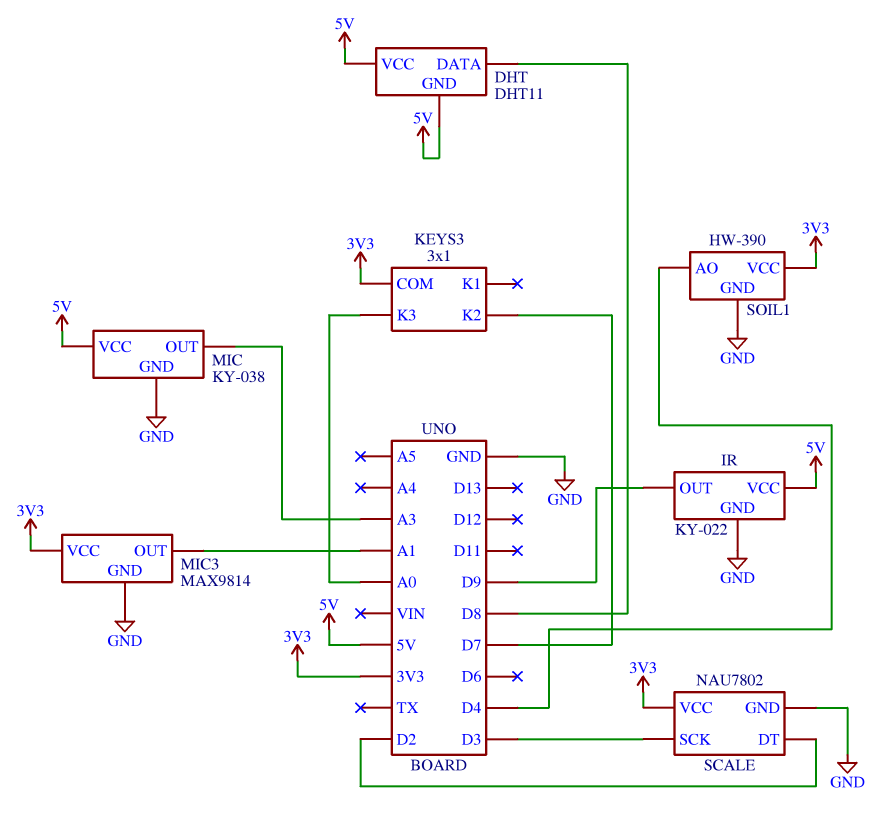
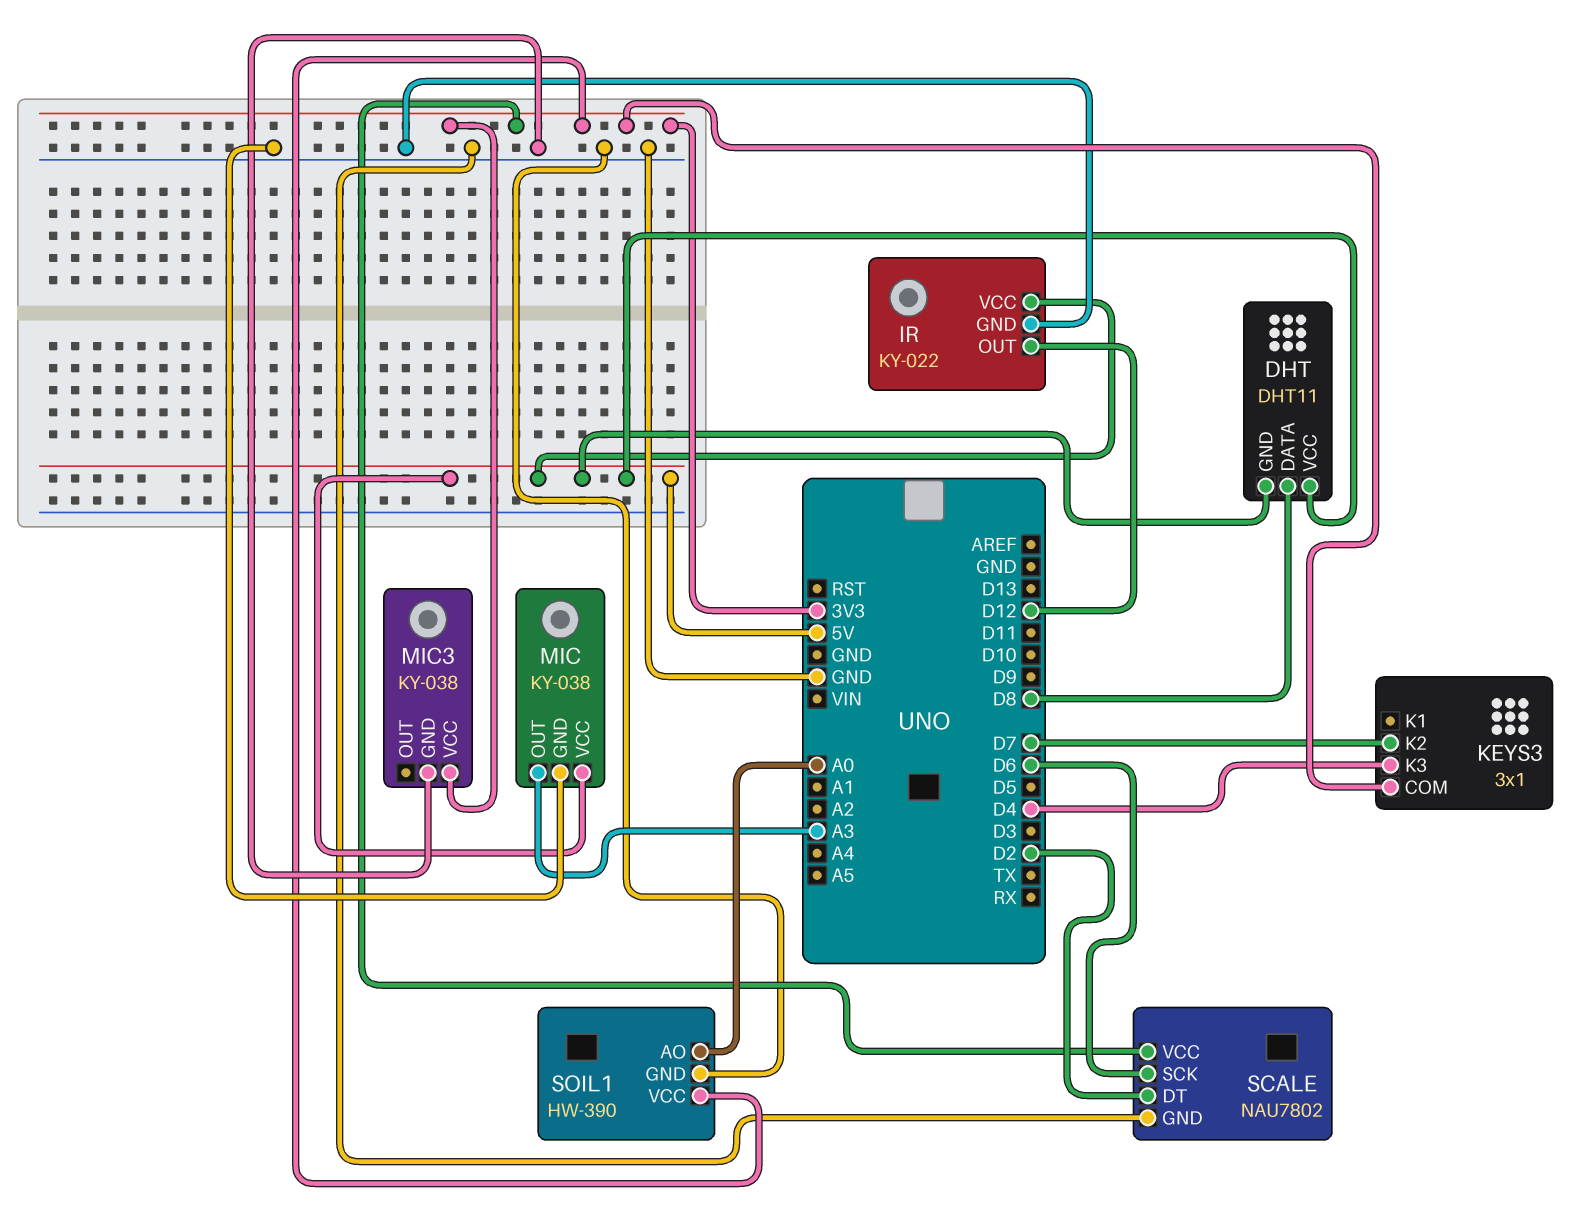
IR pin OUT: D9 -> D12
KEYS3 pin K3: A0 -> D4
MIC3: MAX9814 -> KY-038
MIC3 pin OUT: A1 -> none
SCALE pin SCK: D3 -> D6
SOIL1 pin AO: D4 -> A0

